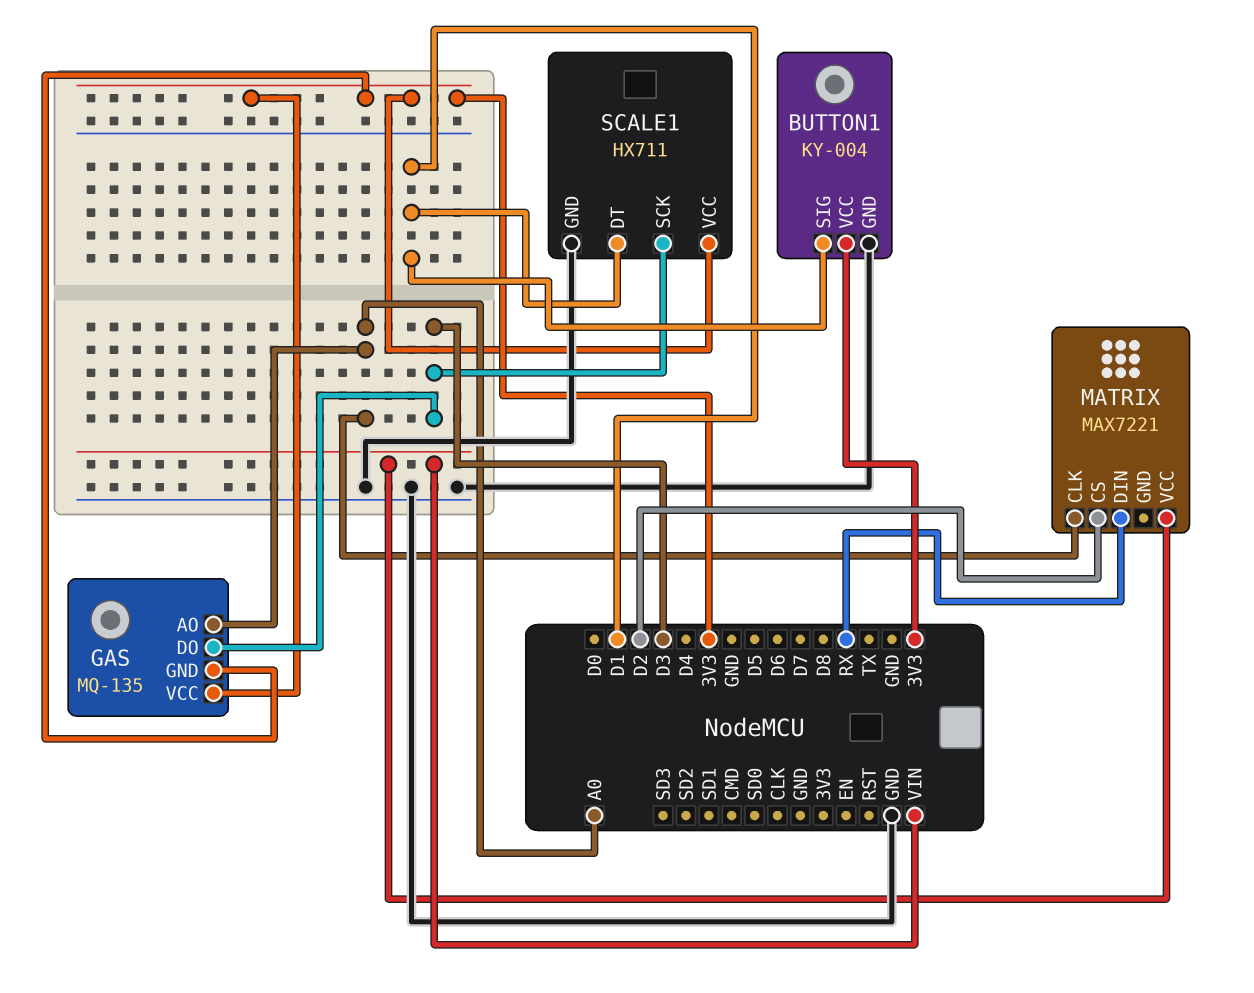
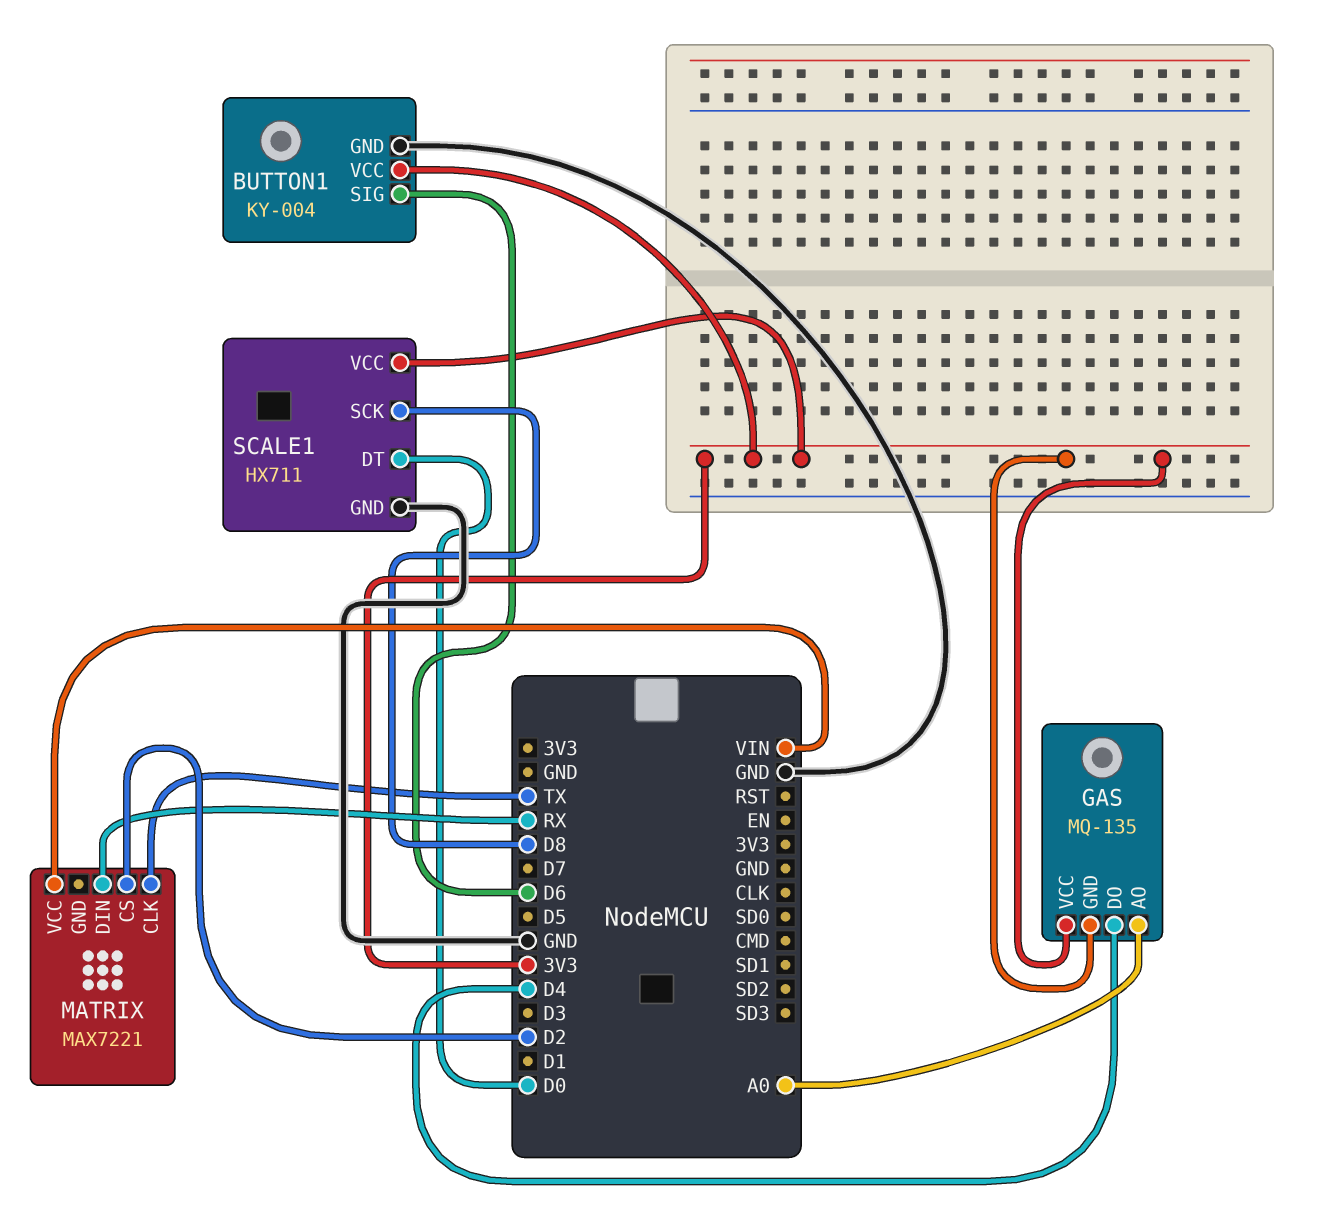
BUTTON1 pin SIG: D1 -> D6
GAS pin DO: D3 -> D4
MATRIX pin CLK: A0 -> TX
SCALE1 pin DT: D1 -> D0
SCALE1 pin SCK: D3 -> D8

